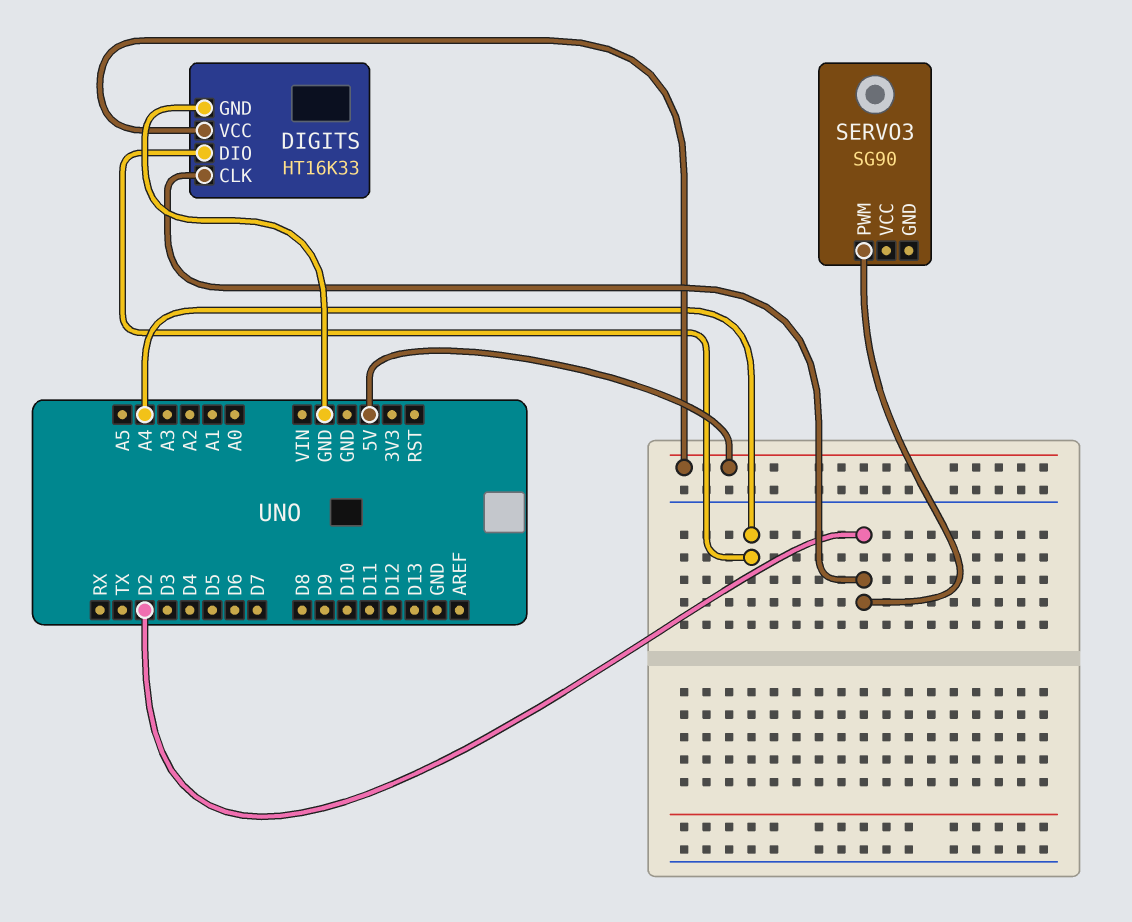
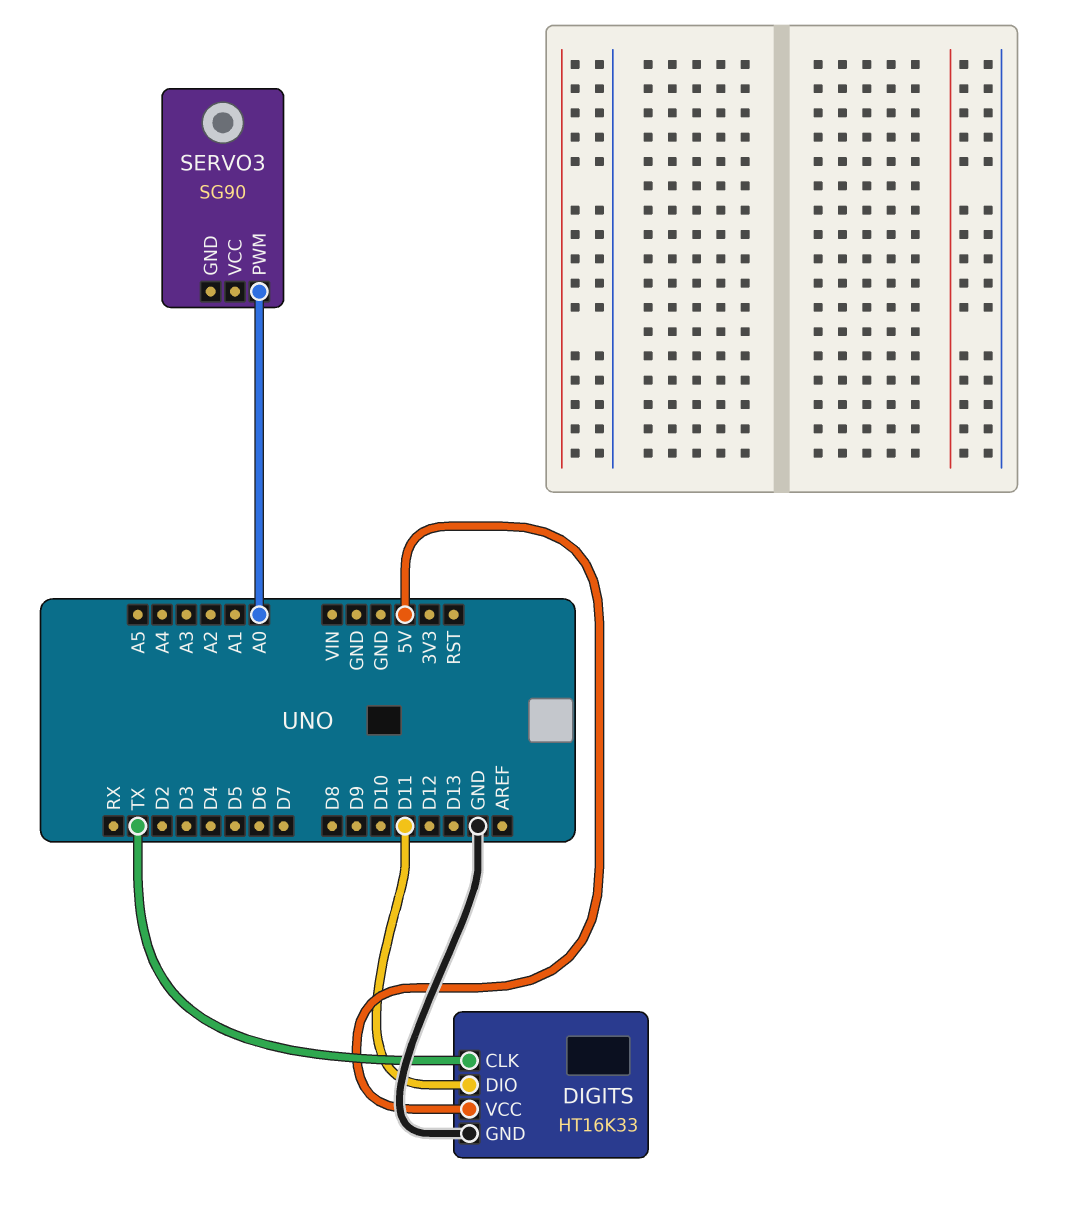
DIGITS pin CLK: D2 -> TX
DIGITS pin DIO: A4 -> D11
SERVO3 pin PWM: D2 -> A0

